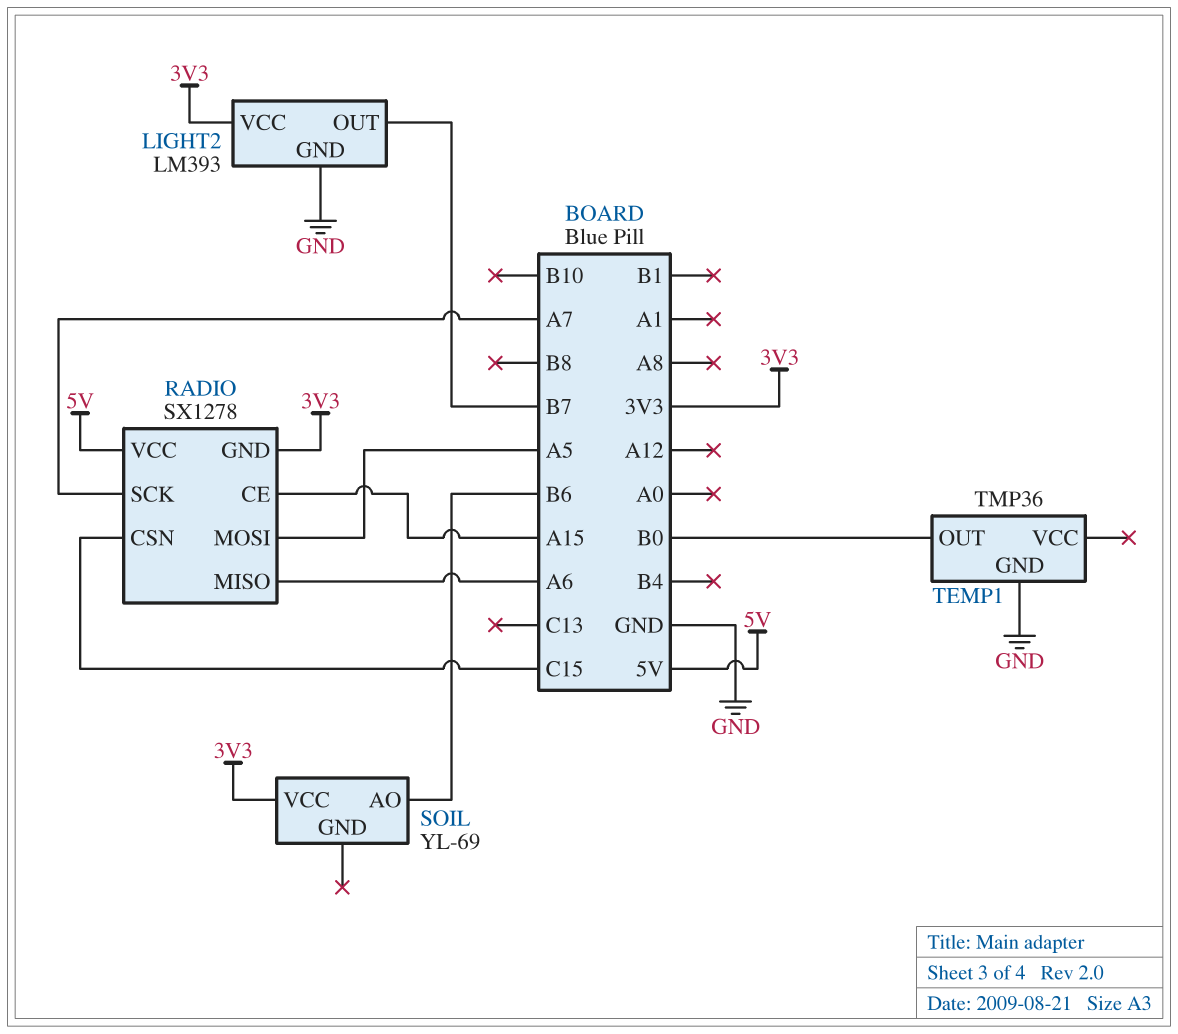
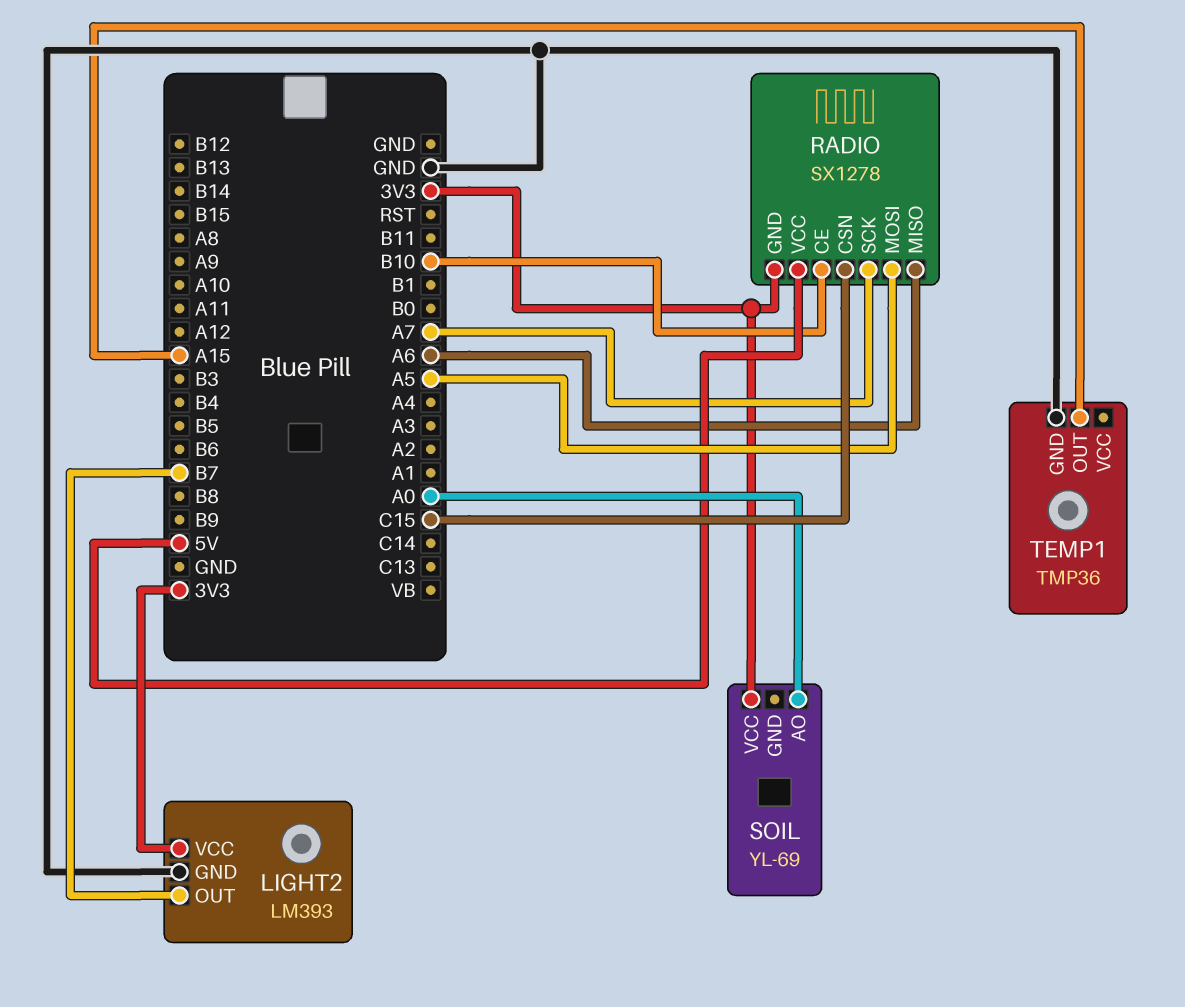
RADIO pin CE: A15 -> B10
SOIL pin AO: B6 -> A0
TEMP1 pin OUT: B0 -> A15

